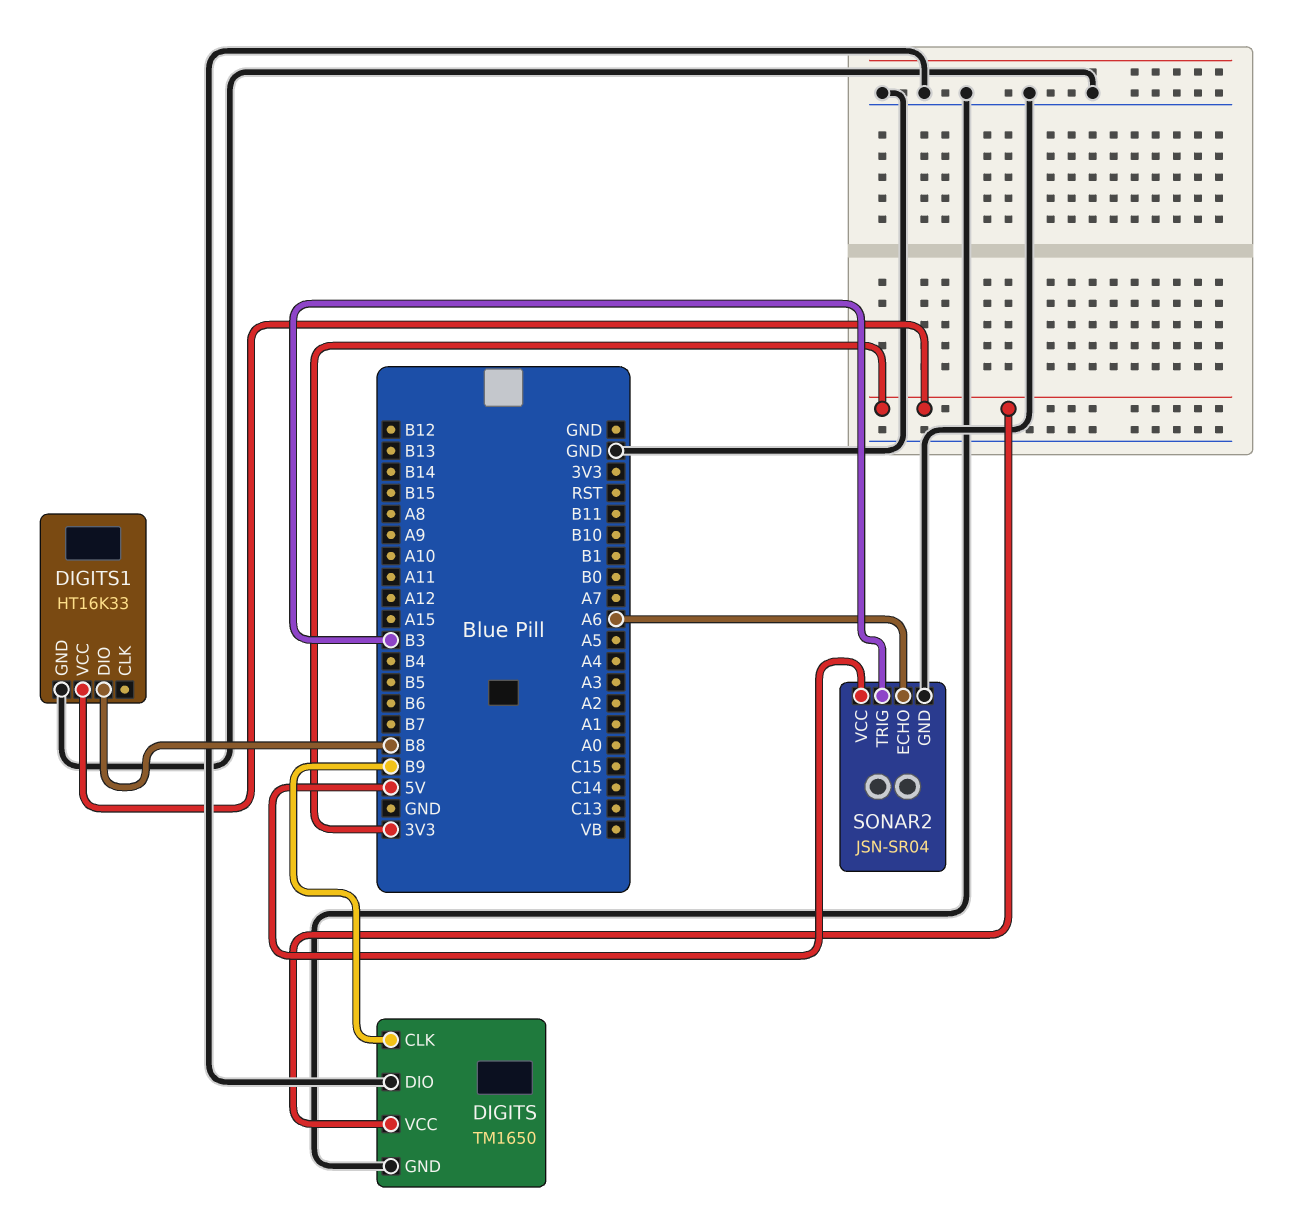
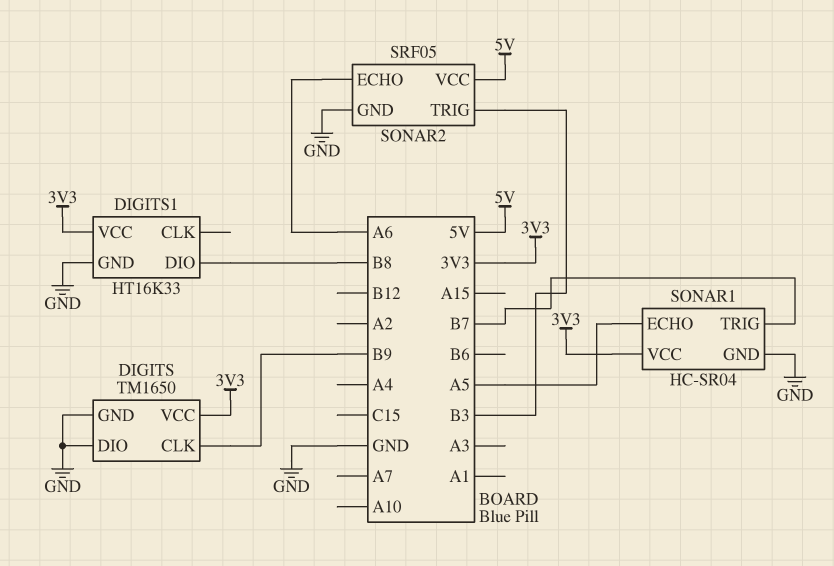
SONAR1: none -> HC-SR04
SONAR1 pin ECHO: none -> A5
SONAR1 pin GND: none -> GND
SONAR1 pin TRIG: none -> B7
SONAR1 pin VCC: none -> 3V3
SONAR2: JSN-SR04 -> SRF05

